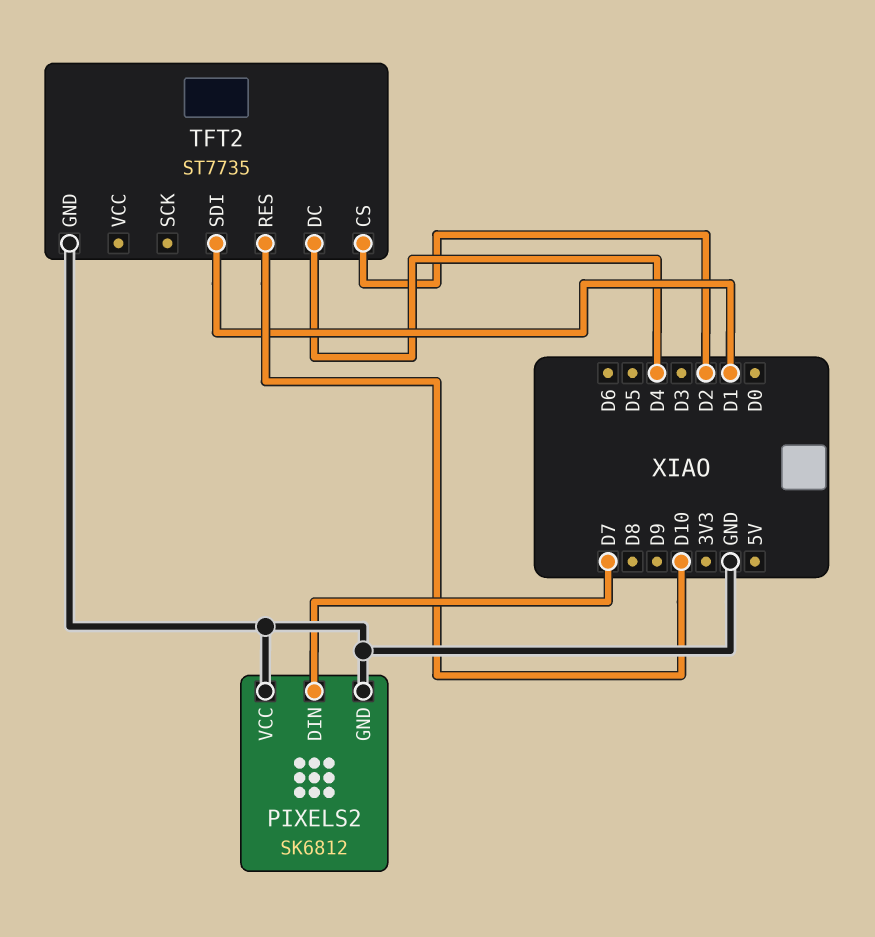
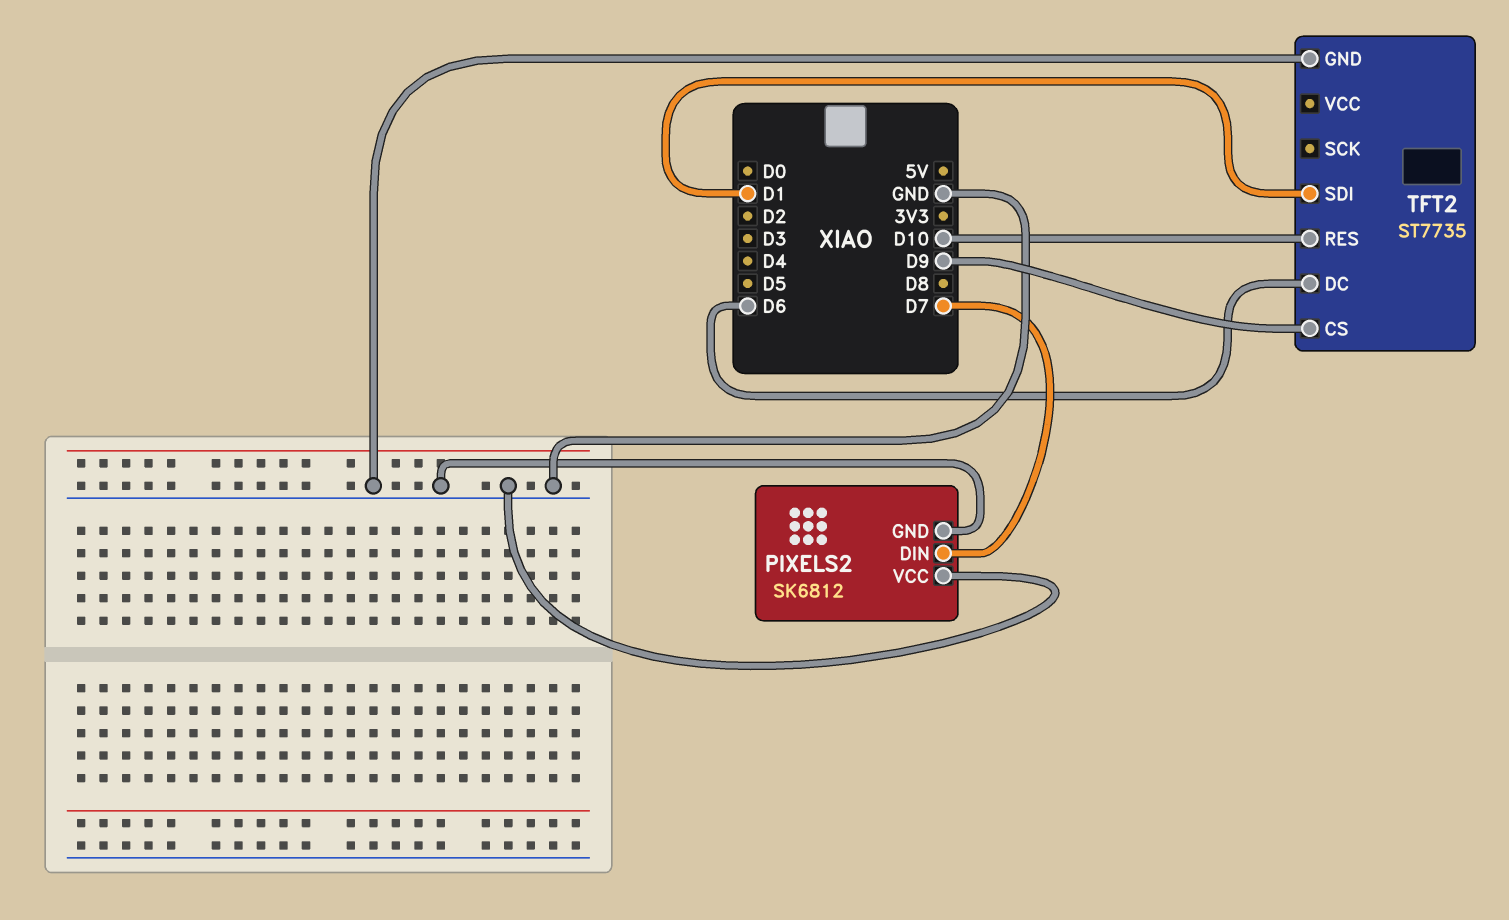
TFT2 pin CS: D2 -> D9
TFT2 pin DC: D4 -> D6

